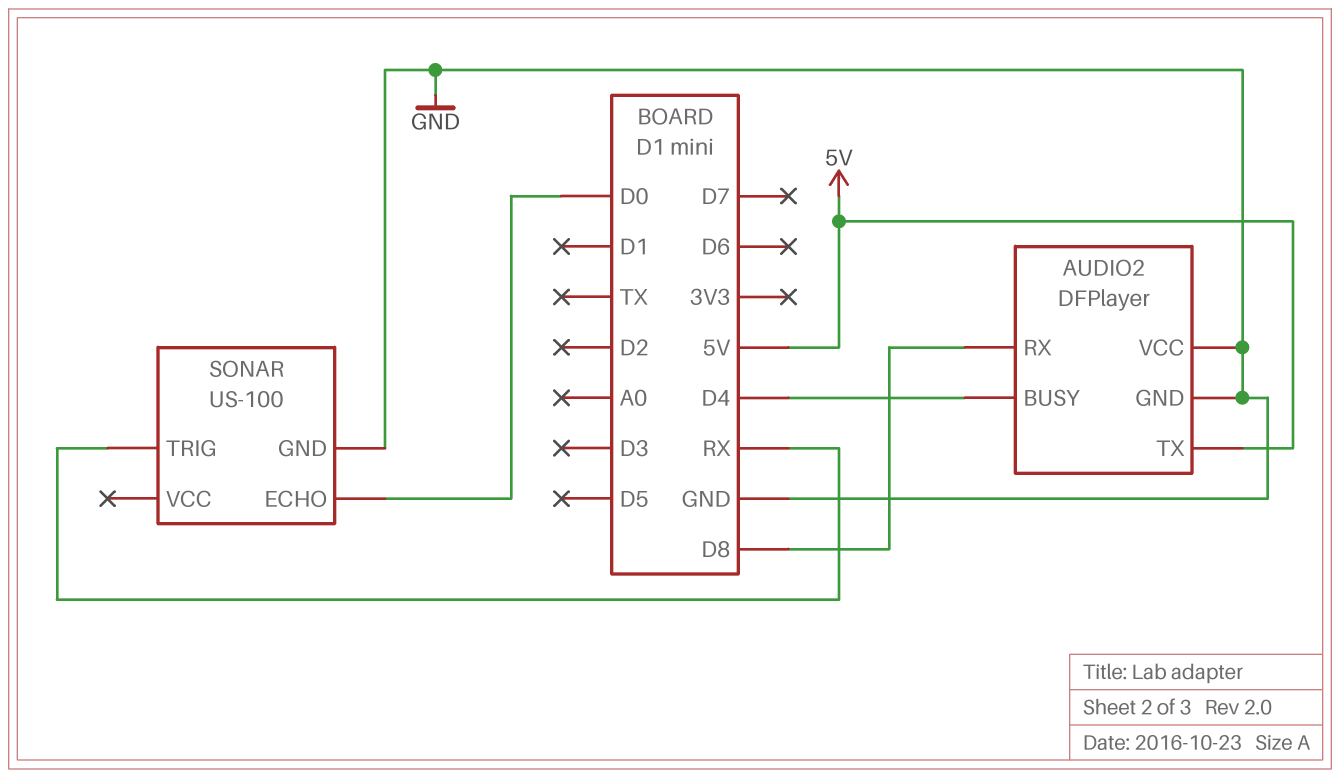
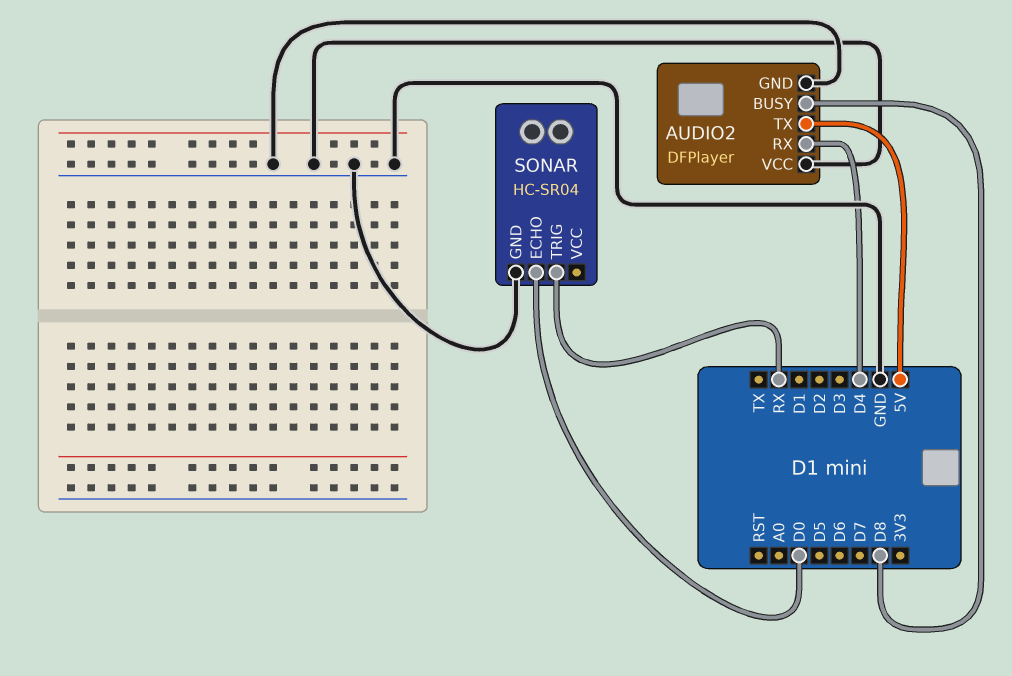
AUDIO2 pin BUSY: D4 -> D8
AUDIO2 pin RX: D8 -> D4
SONAR: US-100 -> HC-SR04

